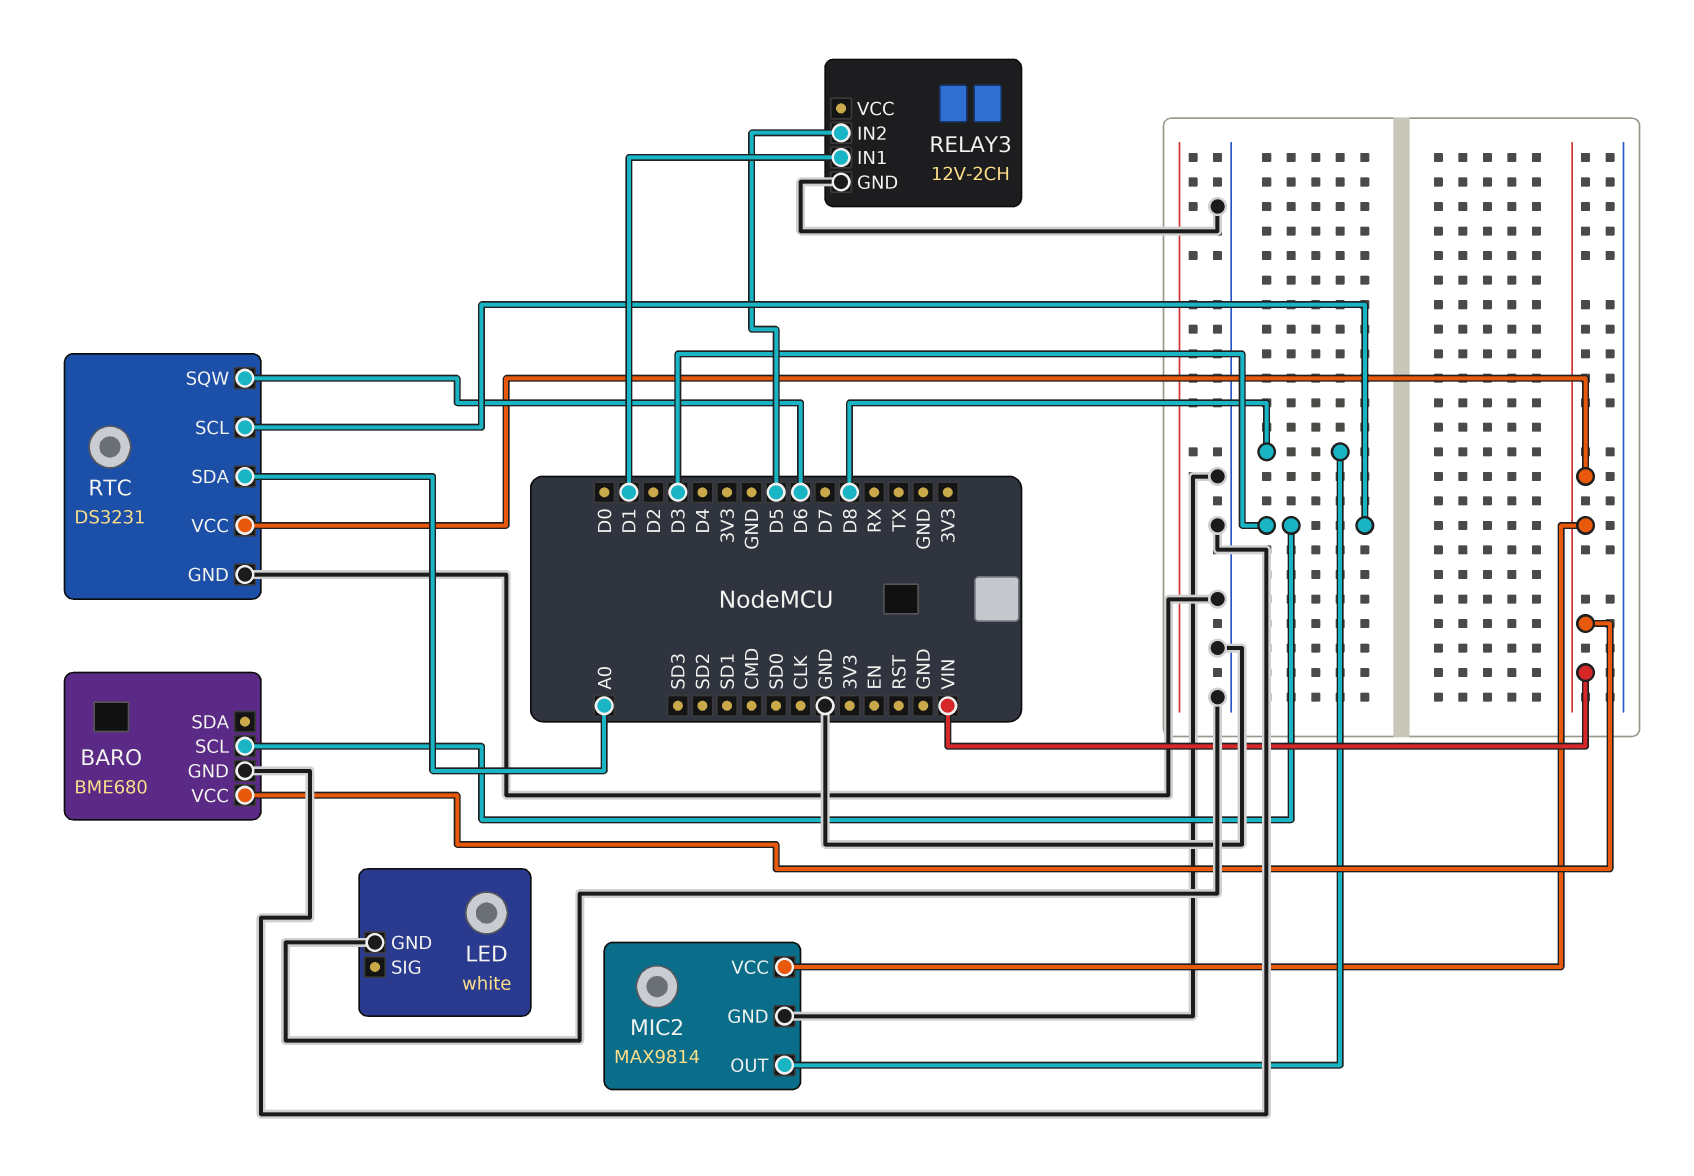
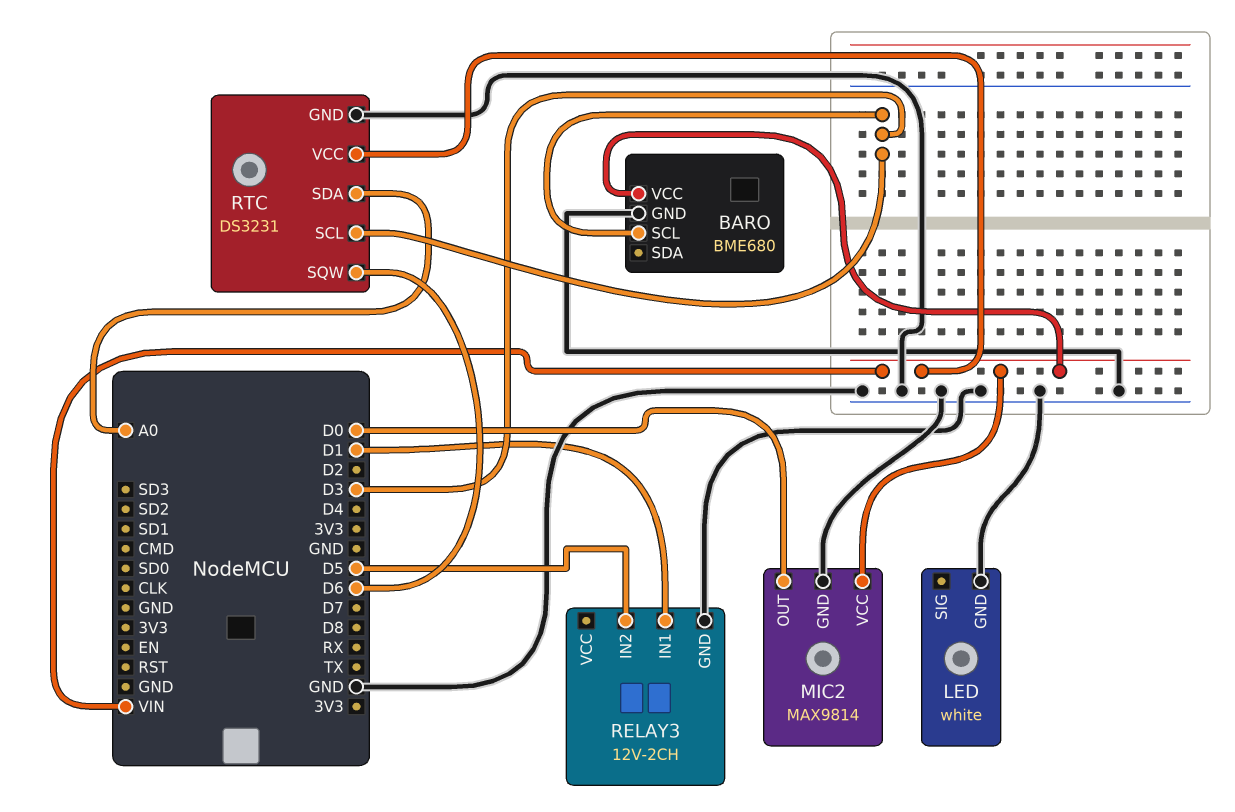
MIC2 pin OUT: D8 -> D0

